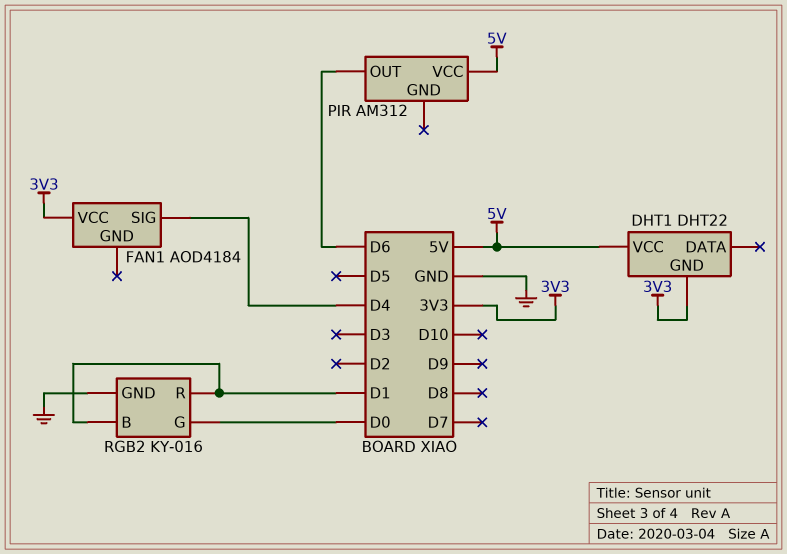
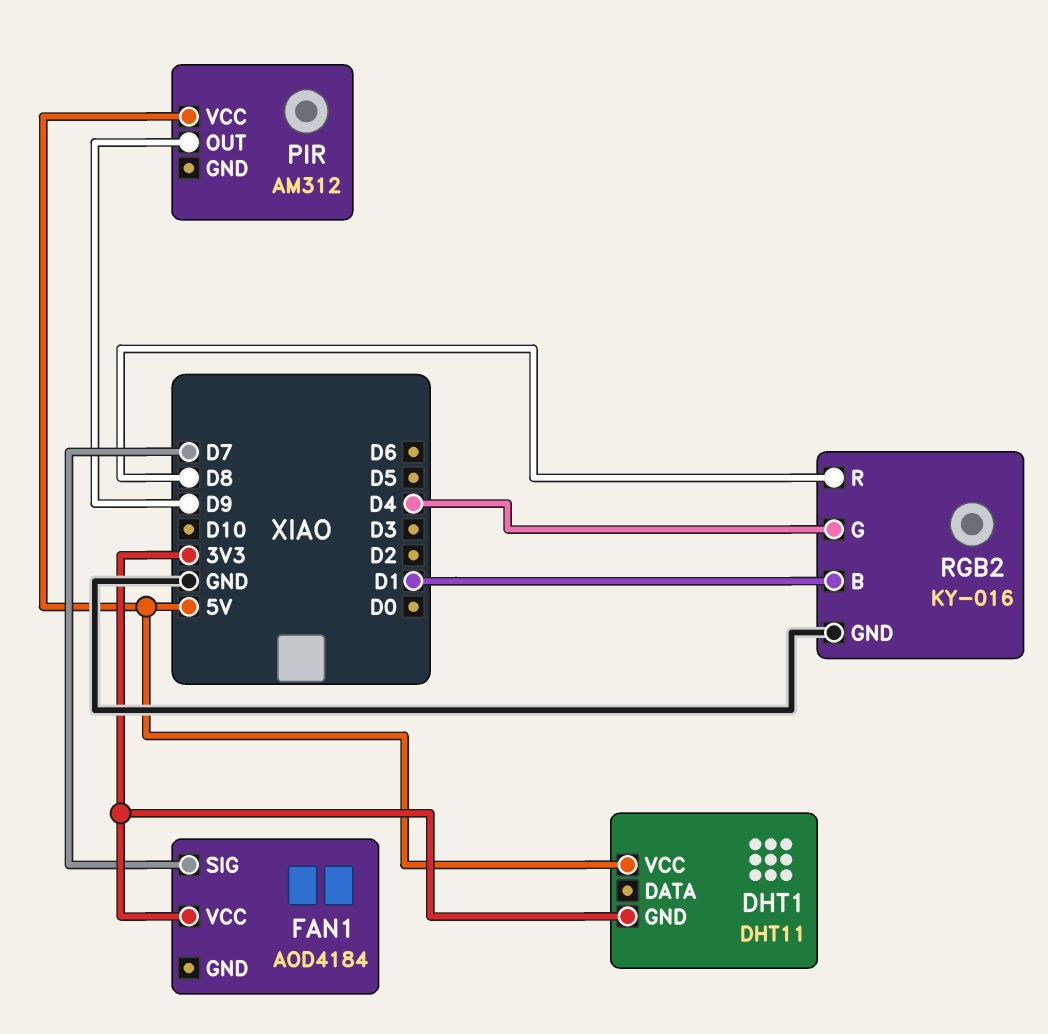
DHT1: DHT22 -> DHT11
FAN1 pin SIG: D4 -> D7
PIR pin OUT: D6 -> D9
RGB2 pin G: D0 -> D4
RGB2 pin R: D1 -> D8

